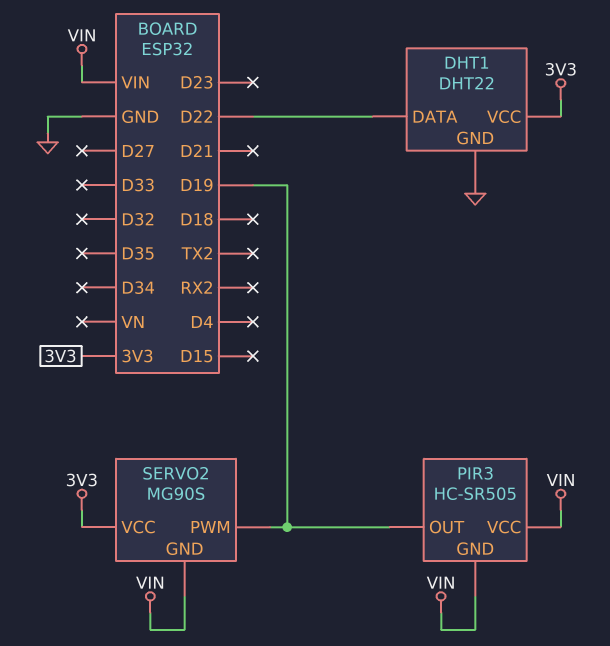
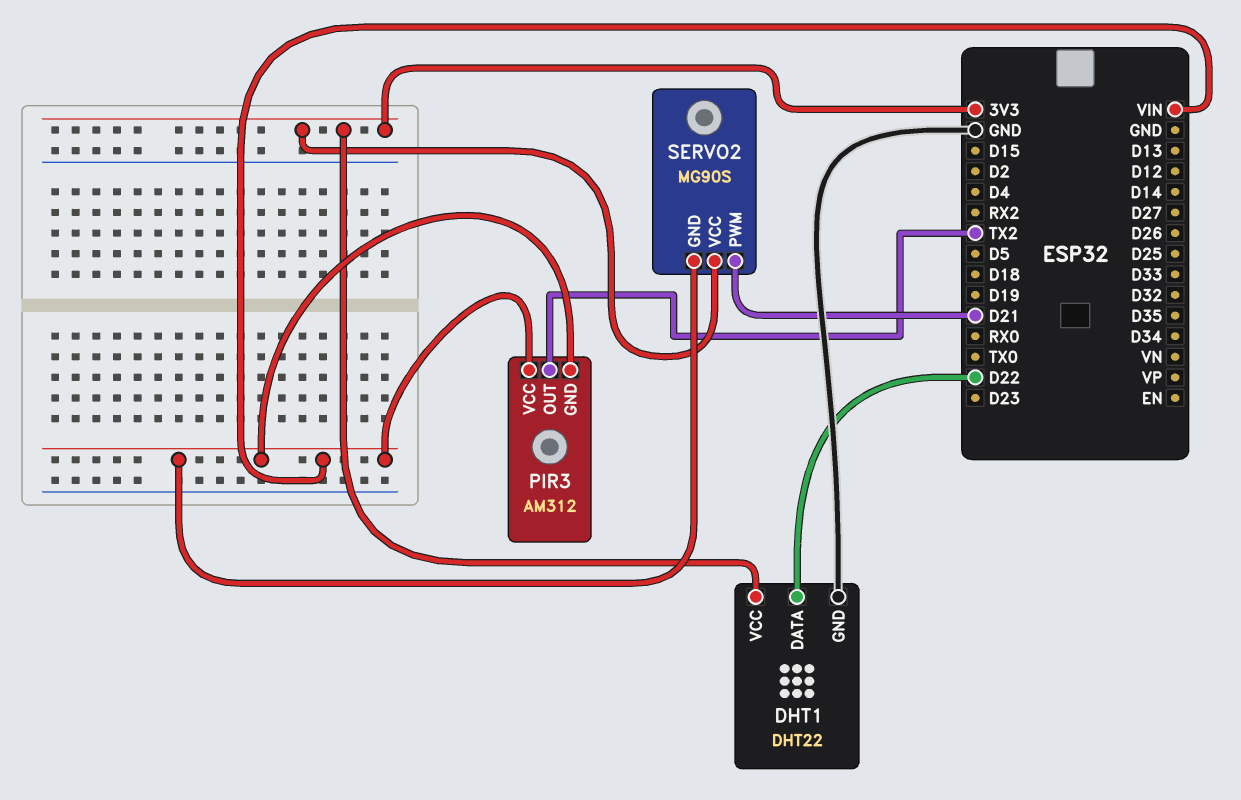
PIR3: HC-SR505 -> AM312
PIR3 pin OUT: D19 -> TX2
SERVO2 pin PWM: D19 -> D21

